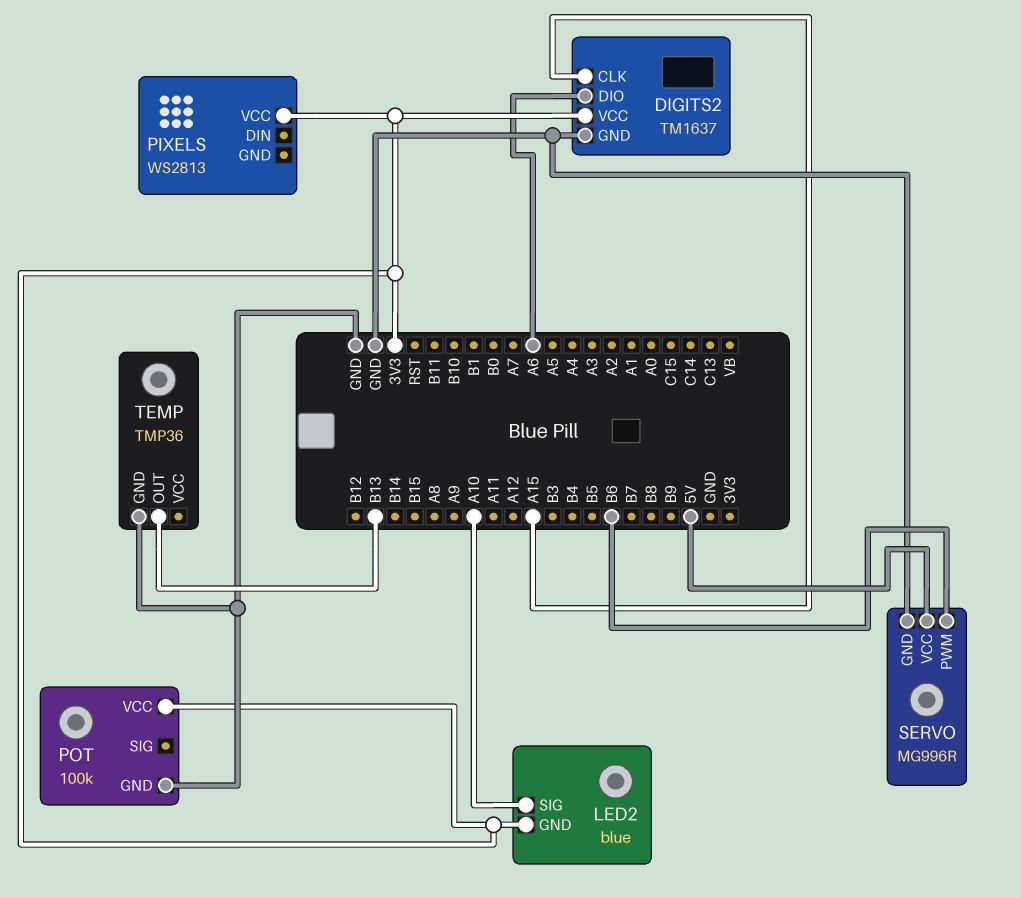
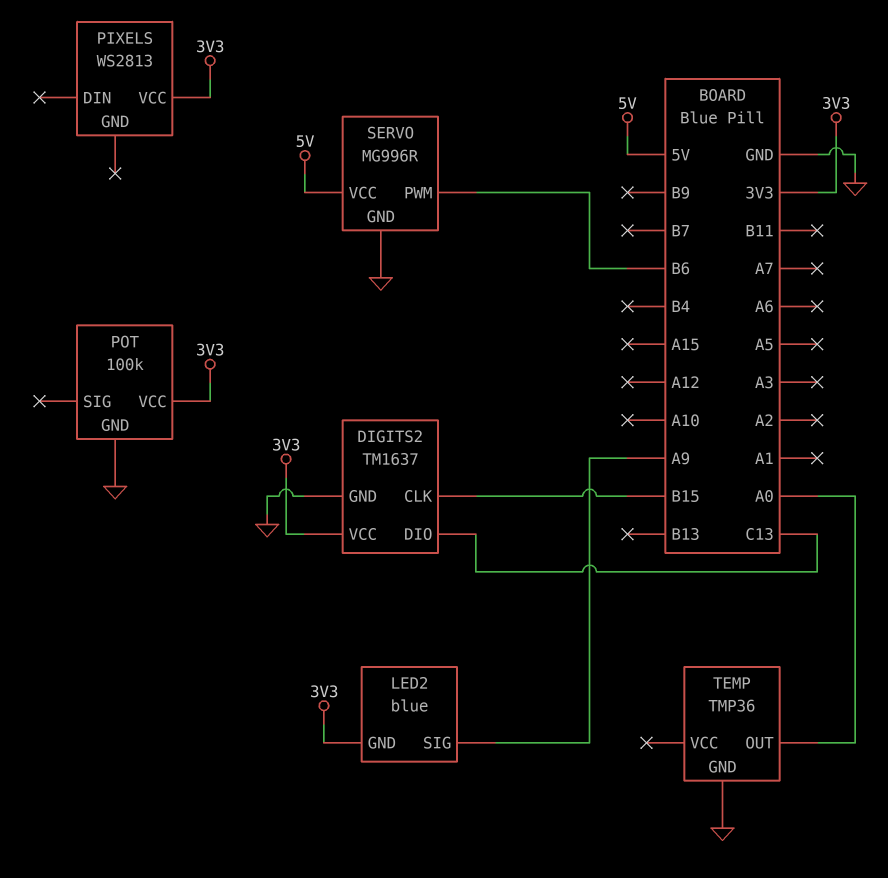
DIGITS2 pin CLK: A15 -> B15
DIGITS2 pin DIO: A6 -> C13
LED2 pin SIG: A10 -> A9
TEMP pin OUT: B13 -> A0

